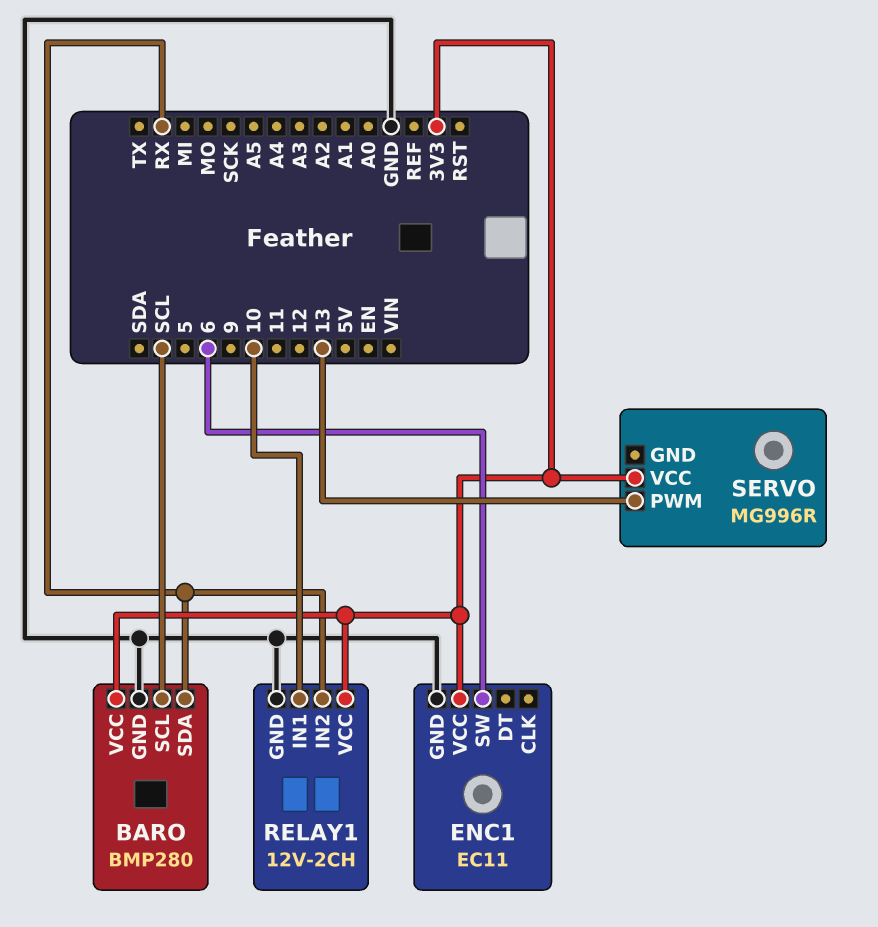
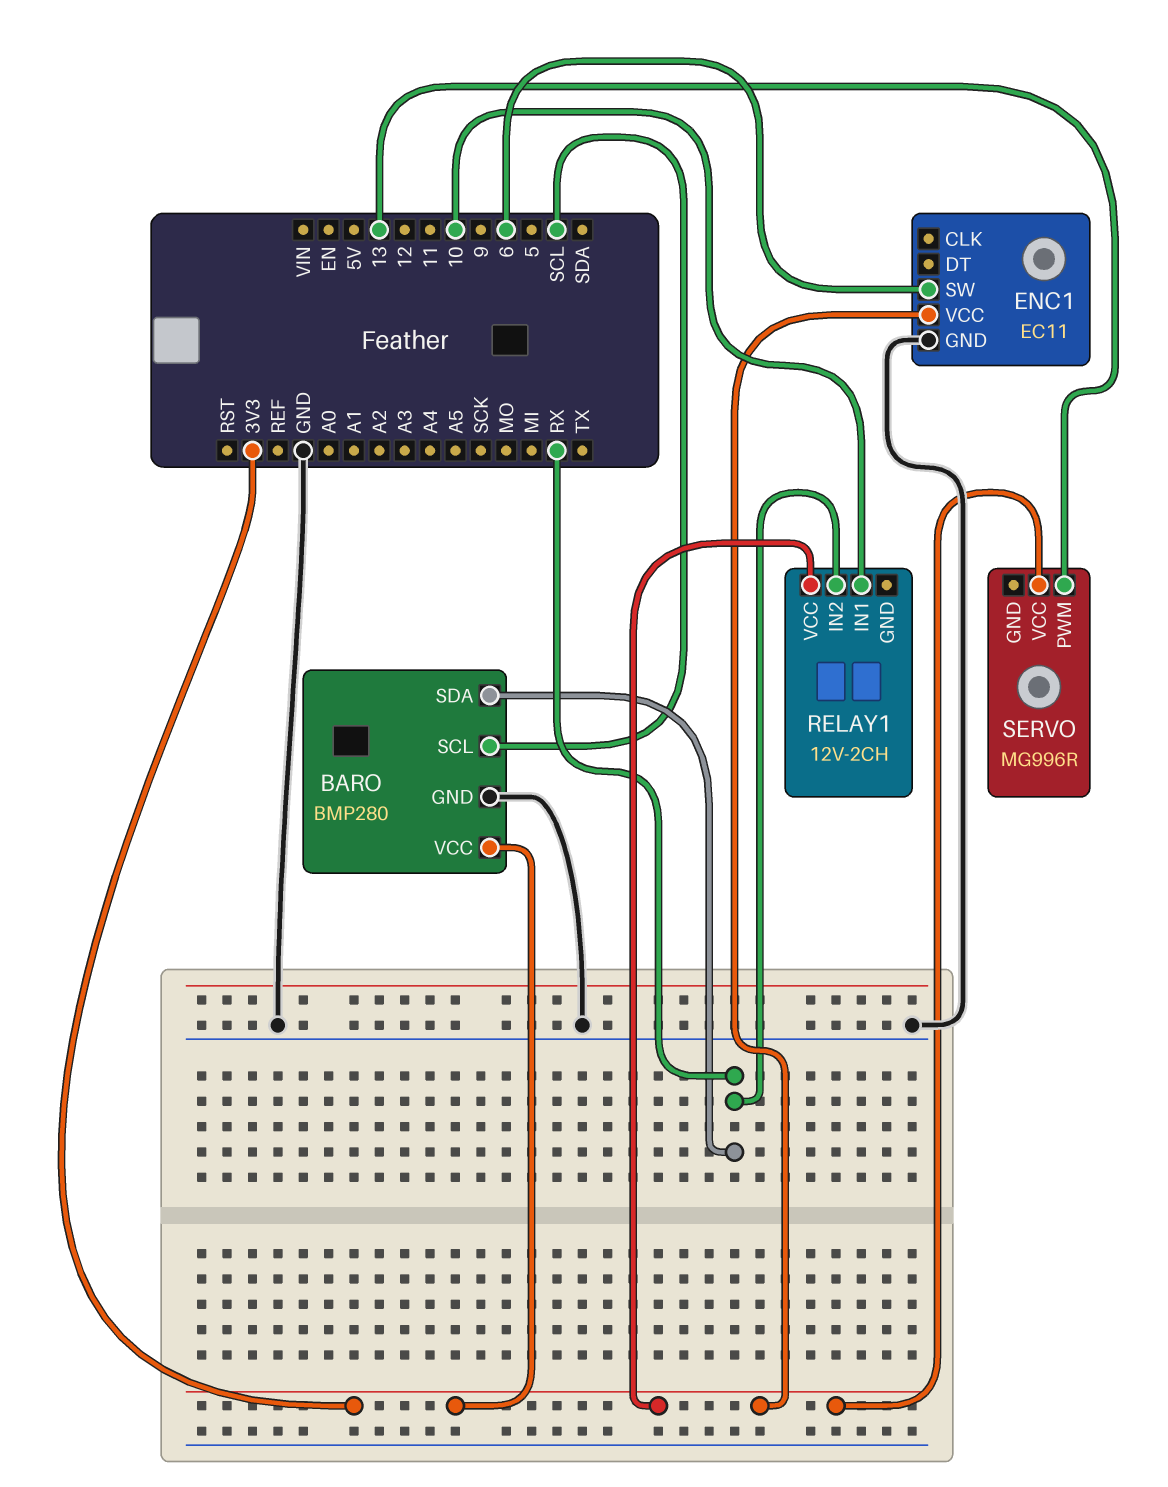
RELAY1 pin GND: GND -> none

